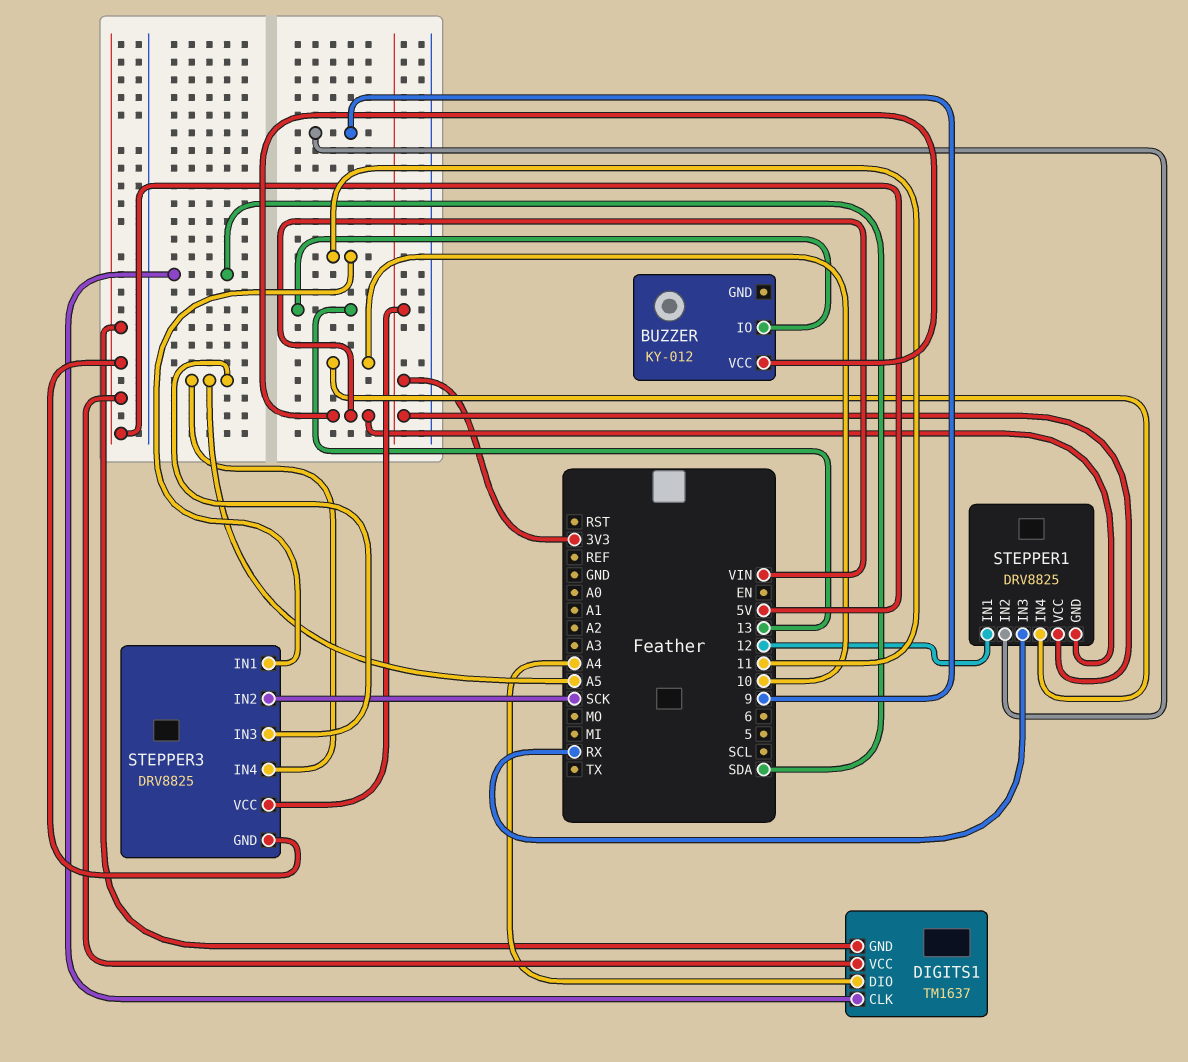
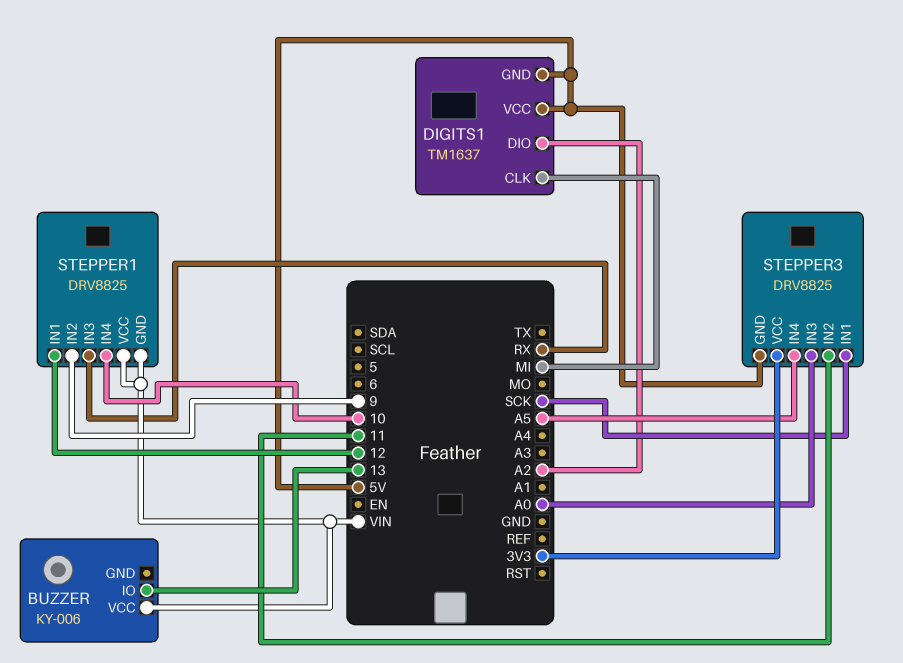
BUZZER: KY-012 -> KY-006
DIGITS1 pin CLK: SDA -> MI
DIGITS1 pin DIO: A4 -> A2
STEPPER1 pin VCC: 3V3 -> VIN
STEPPER3 pin IN1: 11 -> SCK
STEPPER3 pin IN2: SCK -> 11
STEPPER3 pin IN3: A5 -> A0

